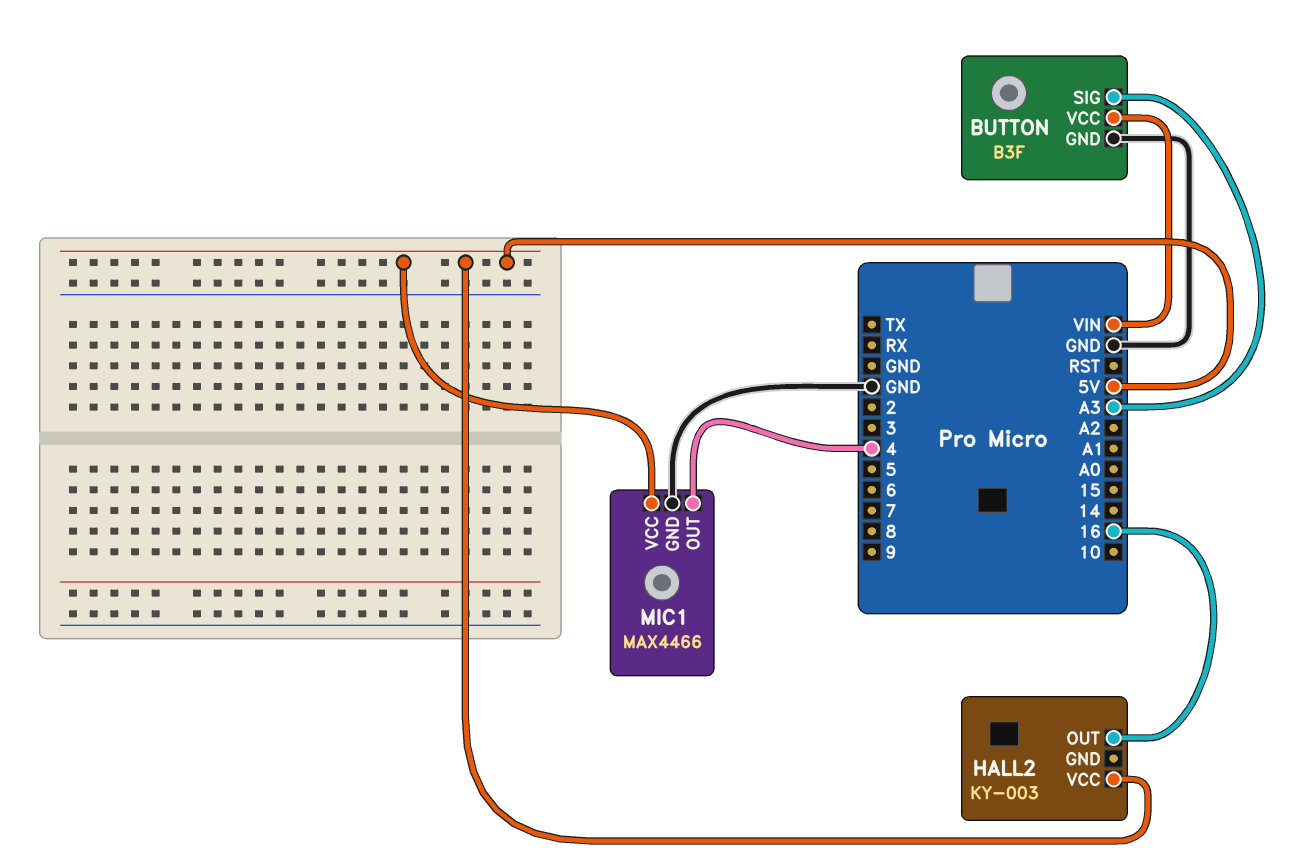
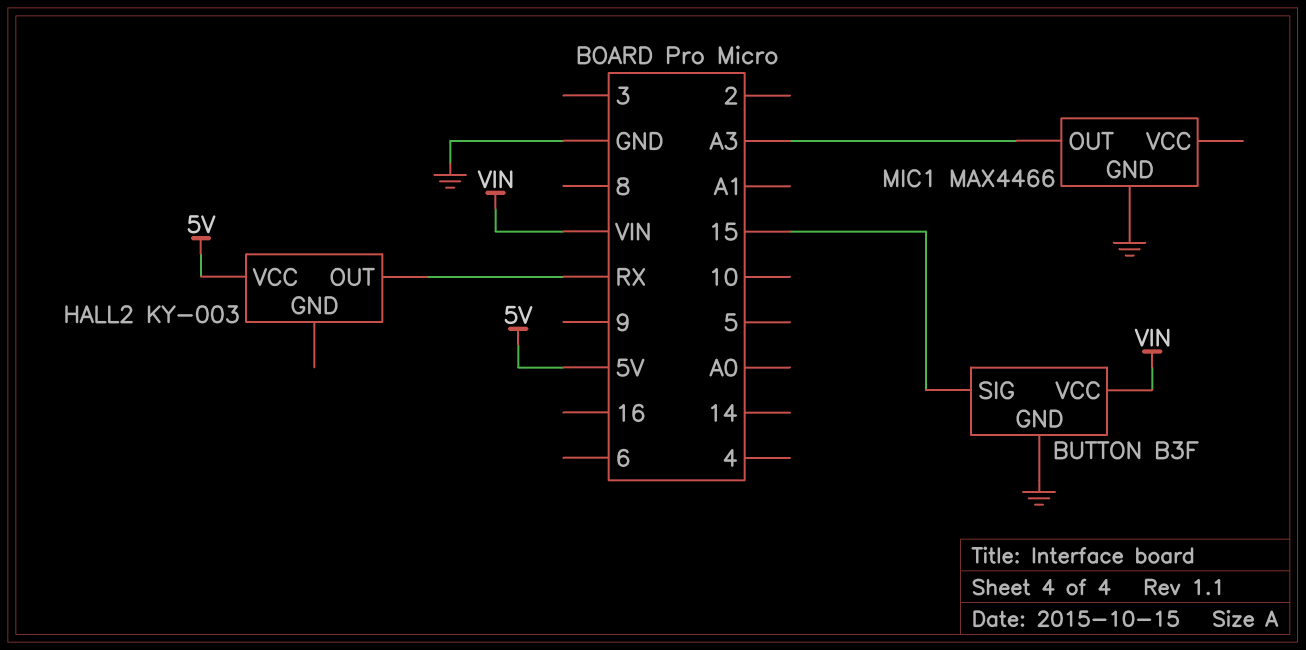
BUTTON pin SIG: A3 -> 15
HALL2 pin OUT: 16 -> RX
MIC1 pin OUT: 4 -> A3
MIC1 pin VCC: 5V -> none

